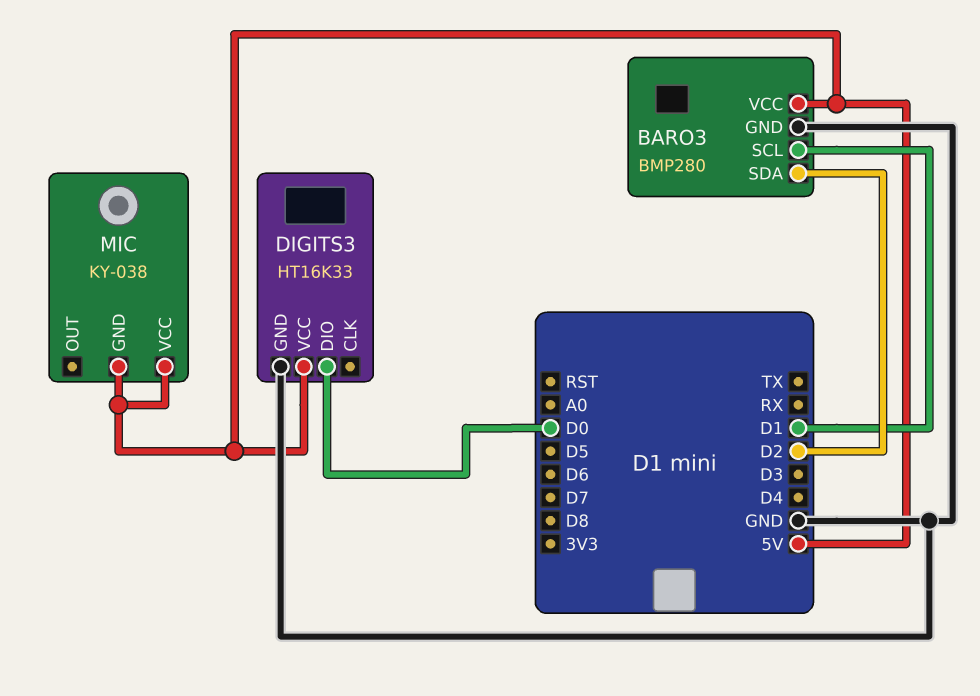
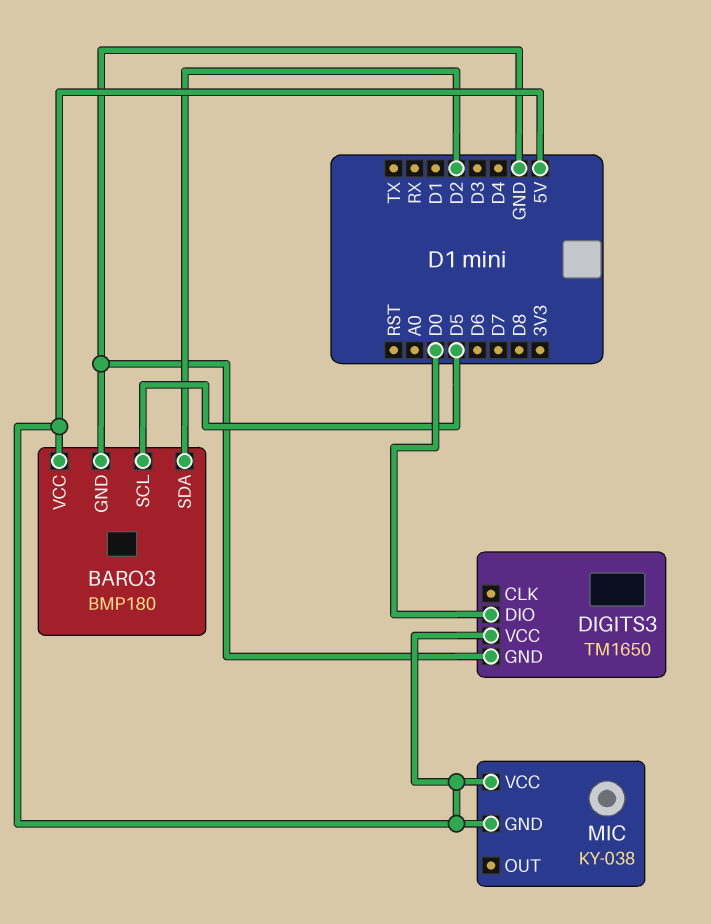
BARO3: BMP280 -> BMP180
BARO3 pin SCL: D1 -> D5
DIGITS3: HT16K33 -> TM1650

